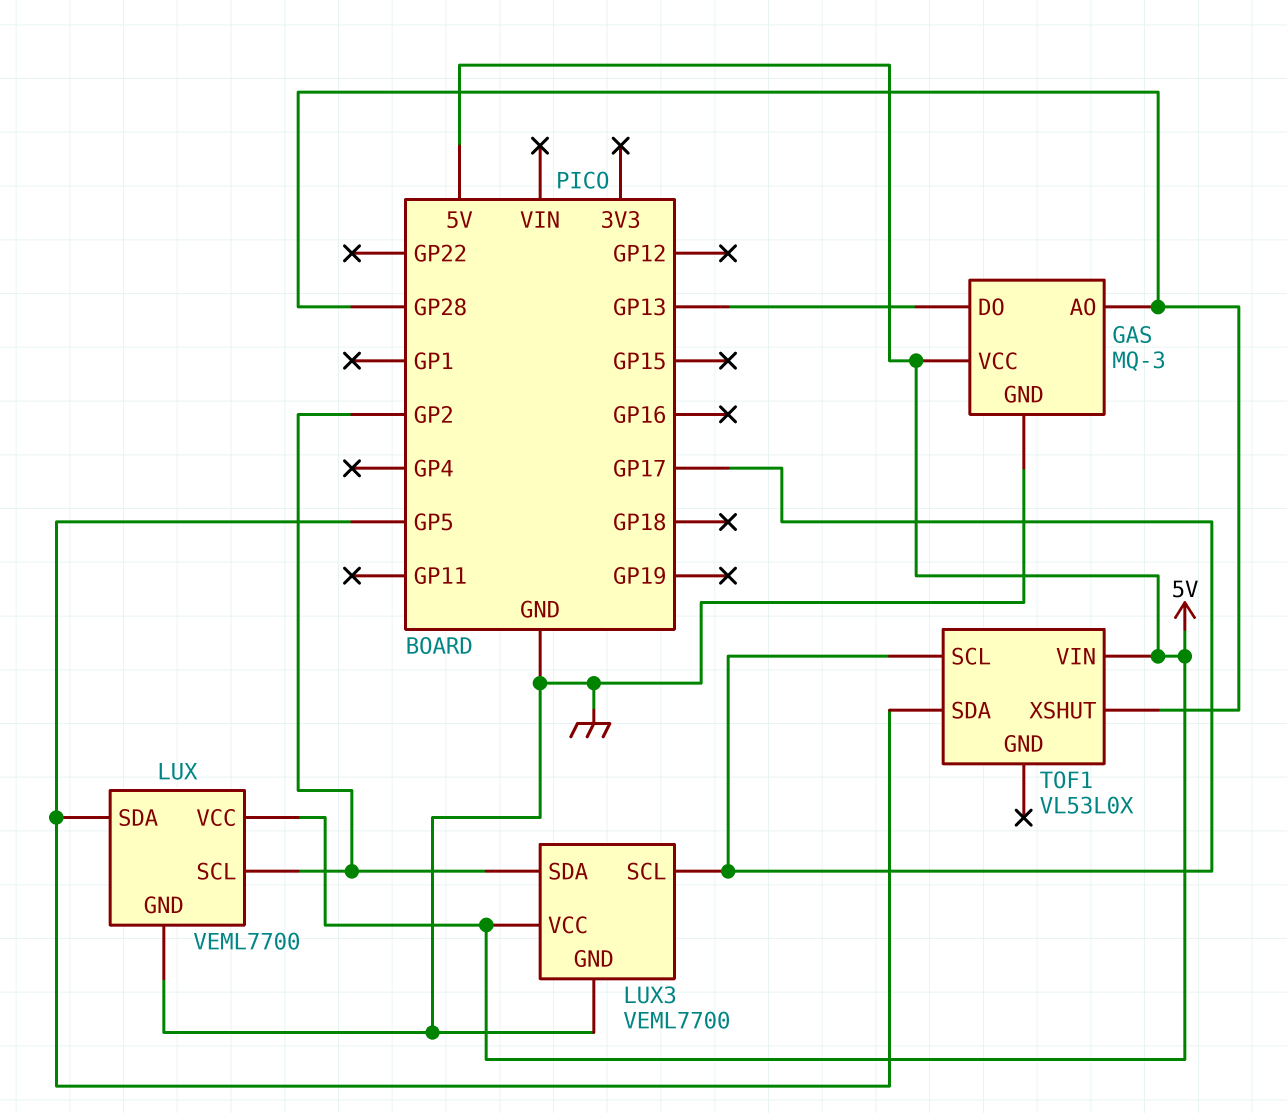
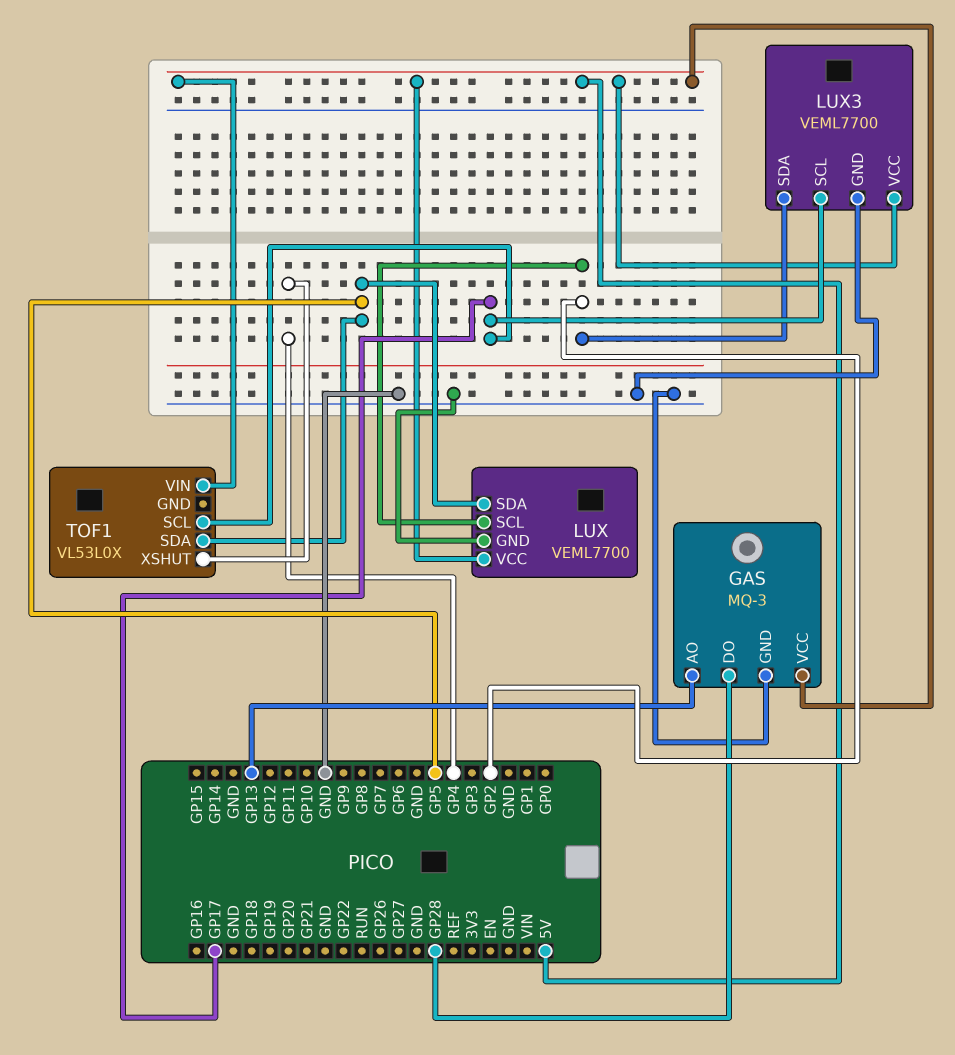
GAS pin AO: GP28 -> GP13
GAS pin DO: GP13 -> GP28
TOF1 pin XSHUT: GP28 -> GP4

